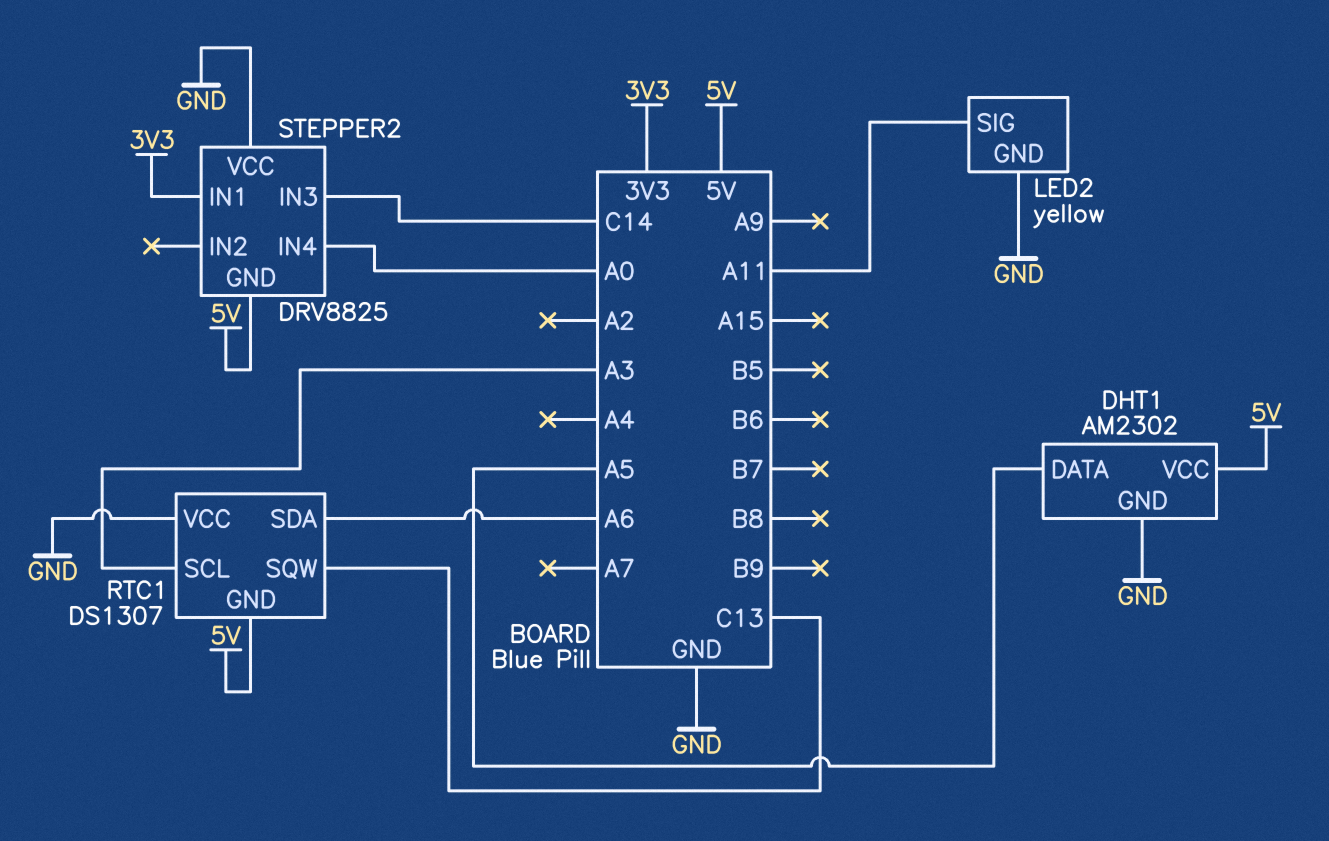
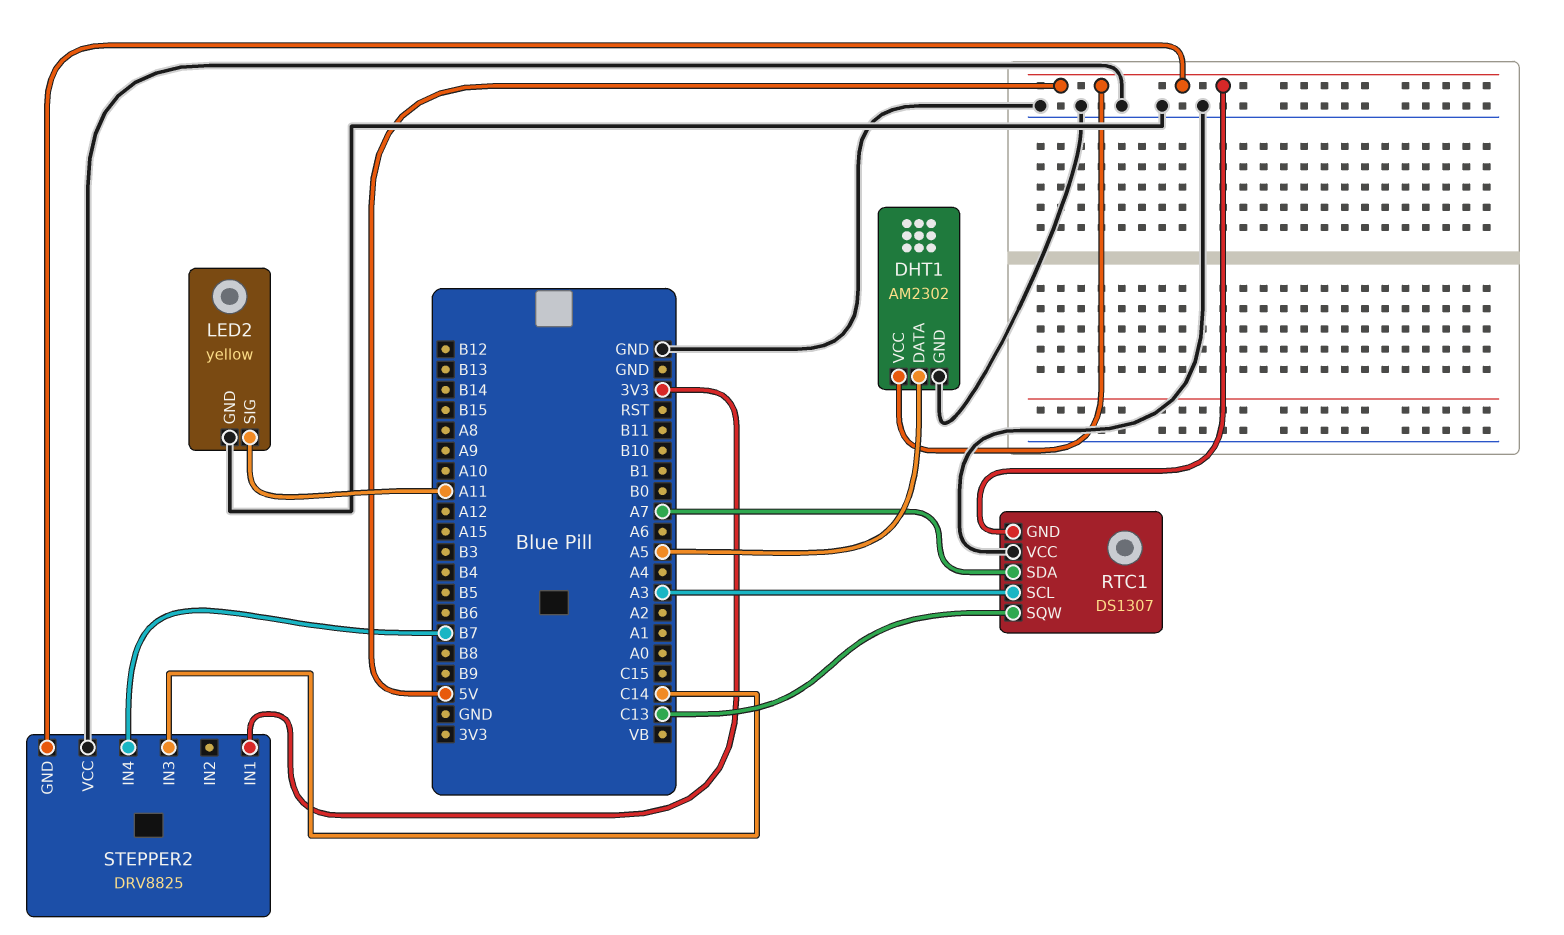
RTC1 pin SDA: A6 -> A7
STEPPER2 pin IN4: A0 -> B7

